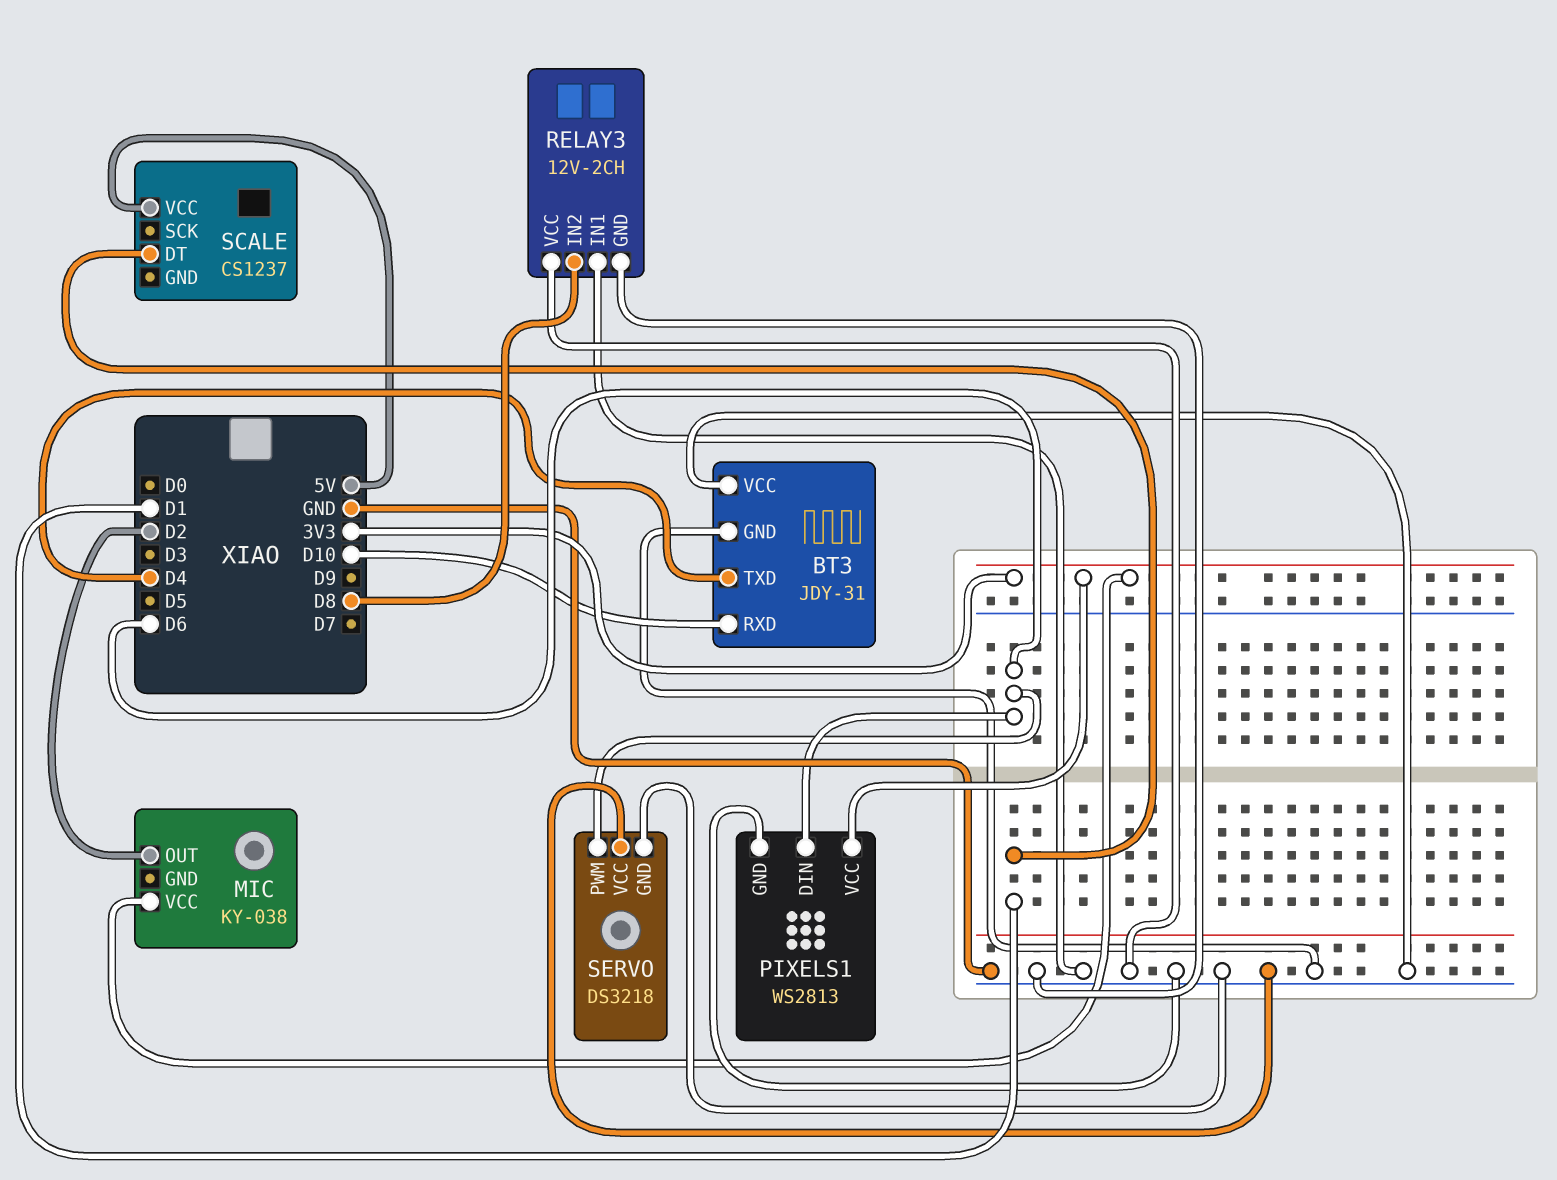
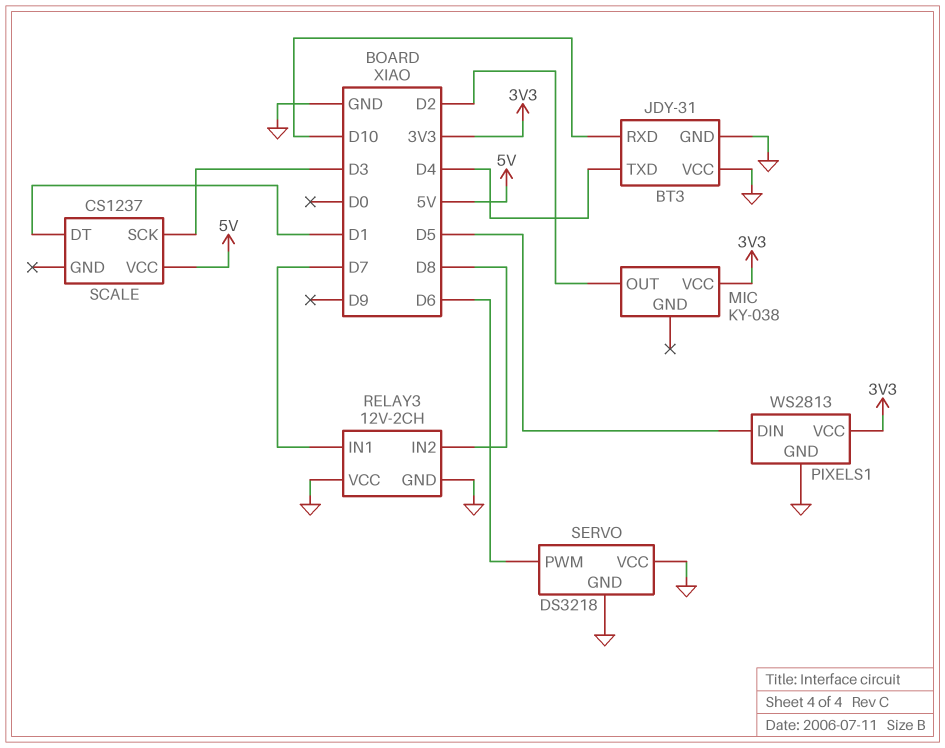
PIXELS1 pin DIN: D6 -> D5
RELAY3 pin IN1: GND -> D7
SCALE pin SCK: none -> D3

